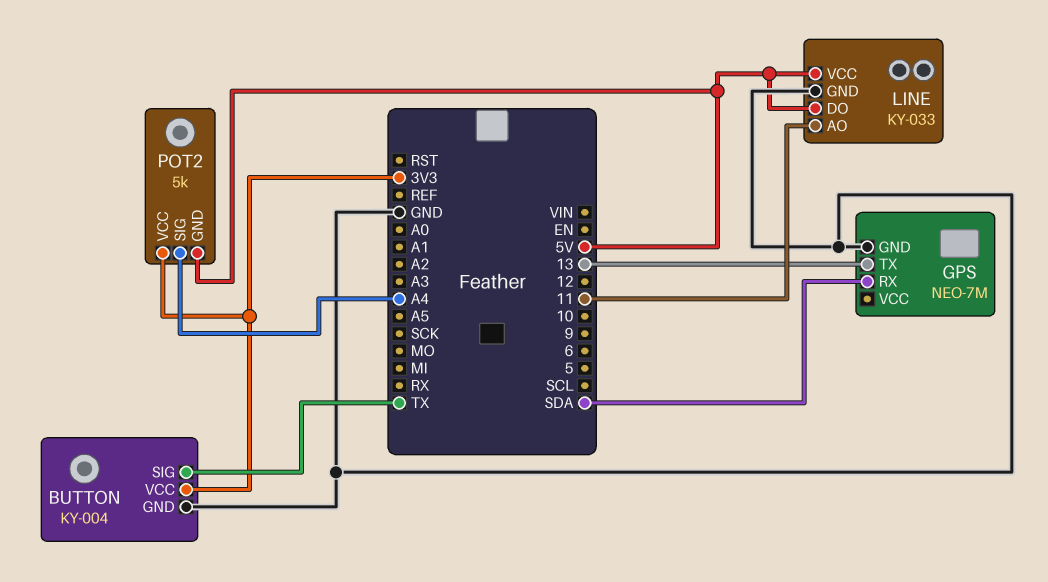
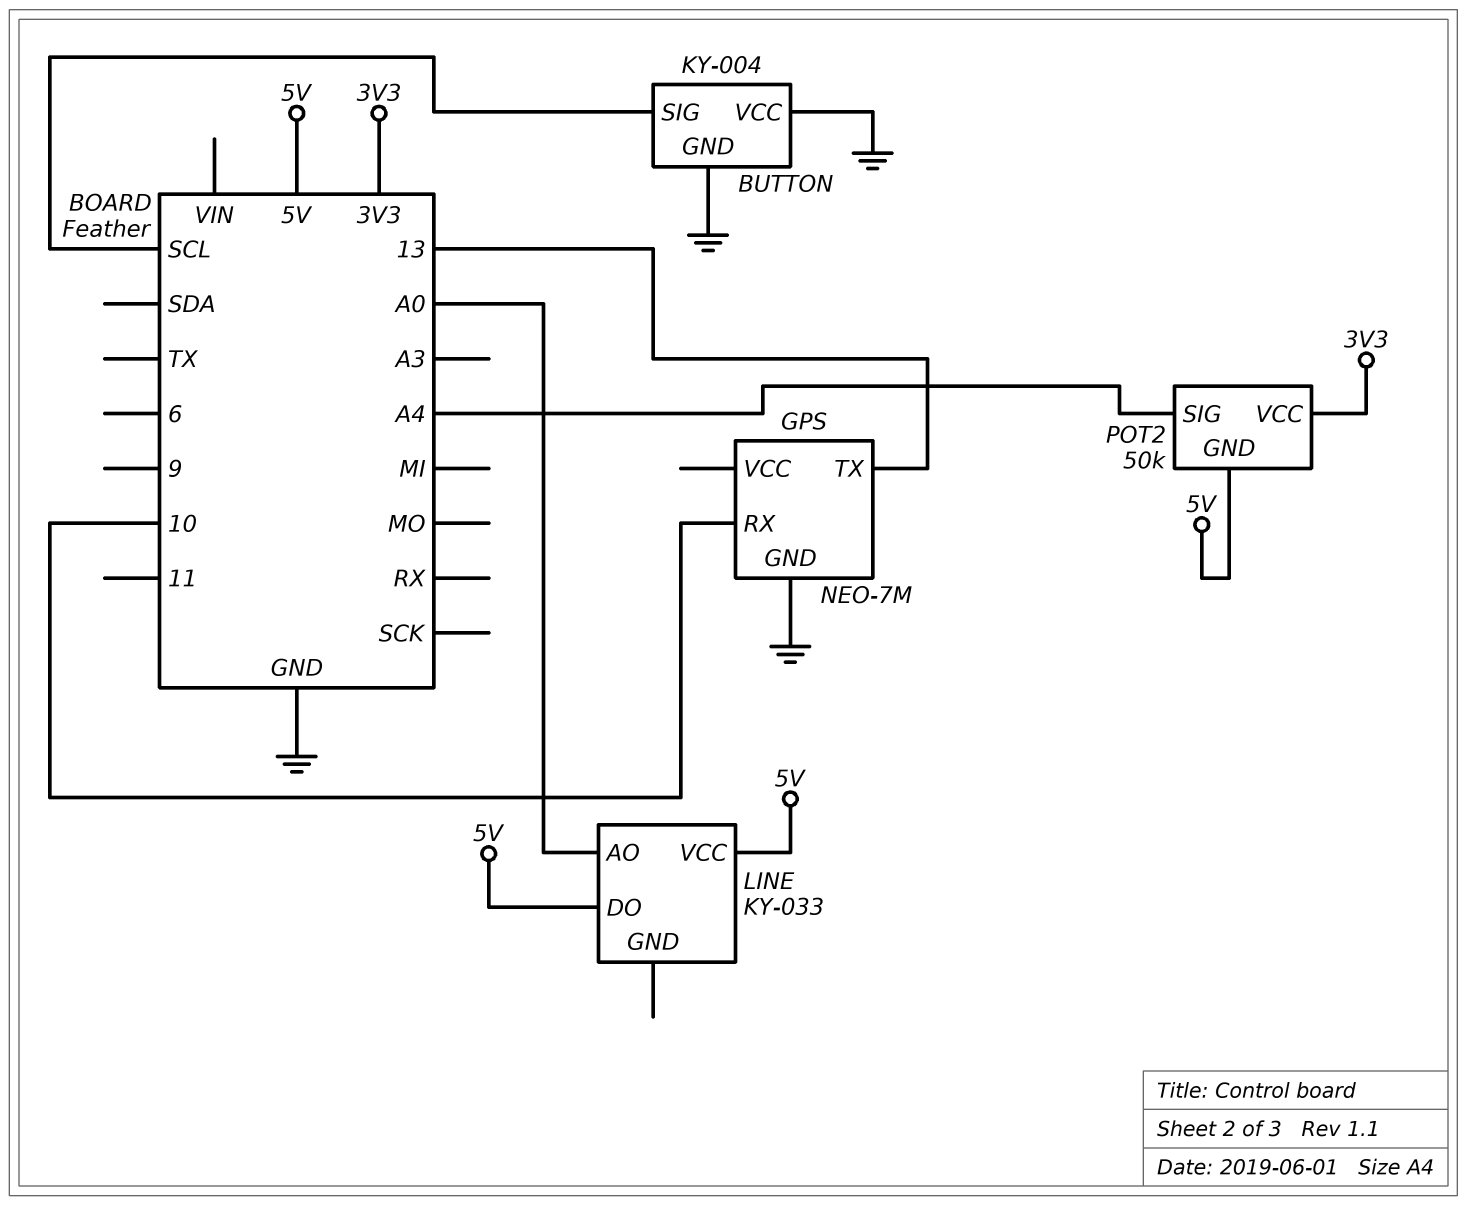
BUTTON pin SIG: TX -> SCL
BUTTON pin VCC: 3V3 -> GND
GPS pin RX: SDA -> 10
LINE pin AO: 11 -> A0
LINE pin GND: GND -> none
POT2: 5k -> 50k

